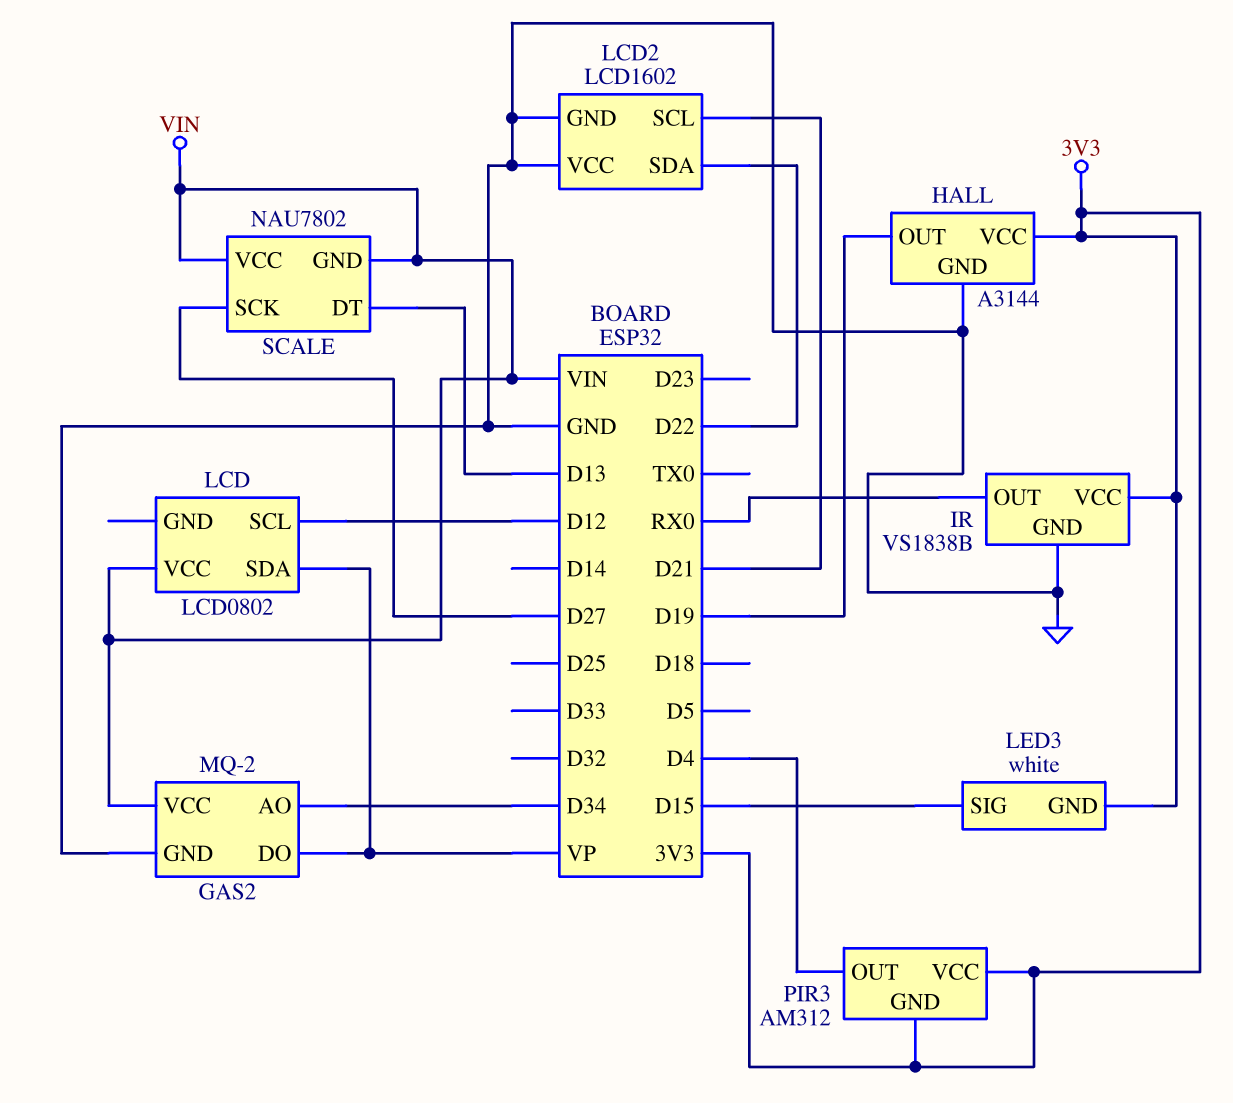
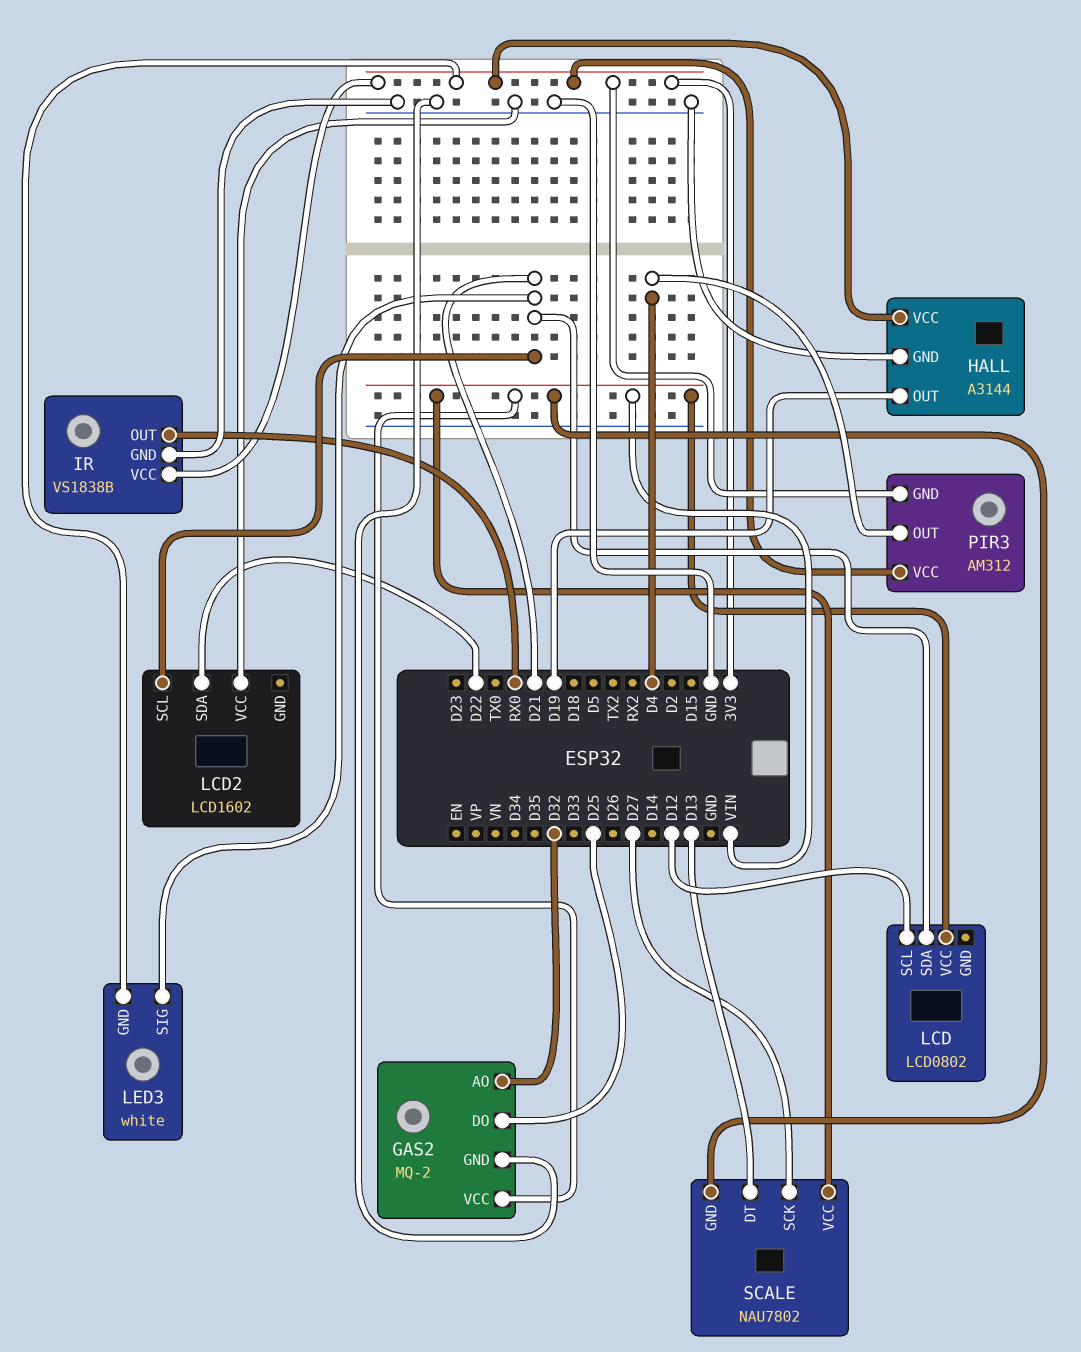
GAS2 pin AO: D34 -> D32
GAS2 pin DO: VP -> D25
LCD pin SDA: VP -> D21
LCD2 pin GND: GND -> none
LED3 pin SIG: D15 -> D21

